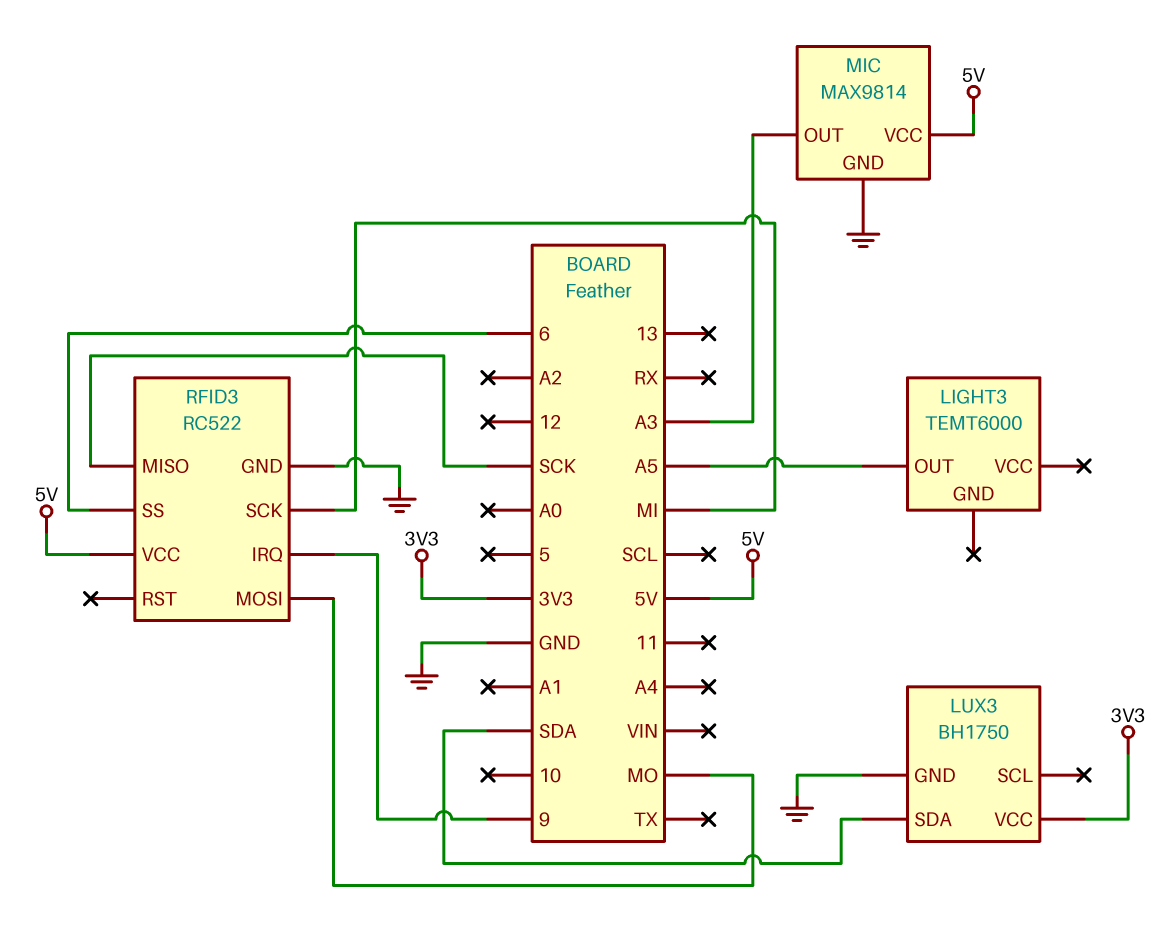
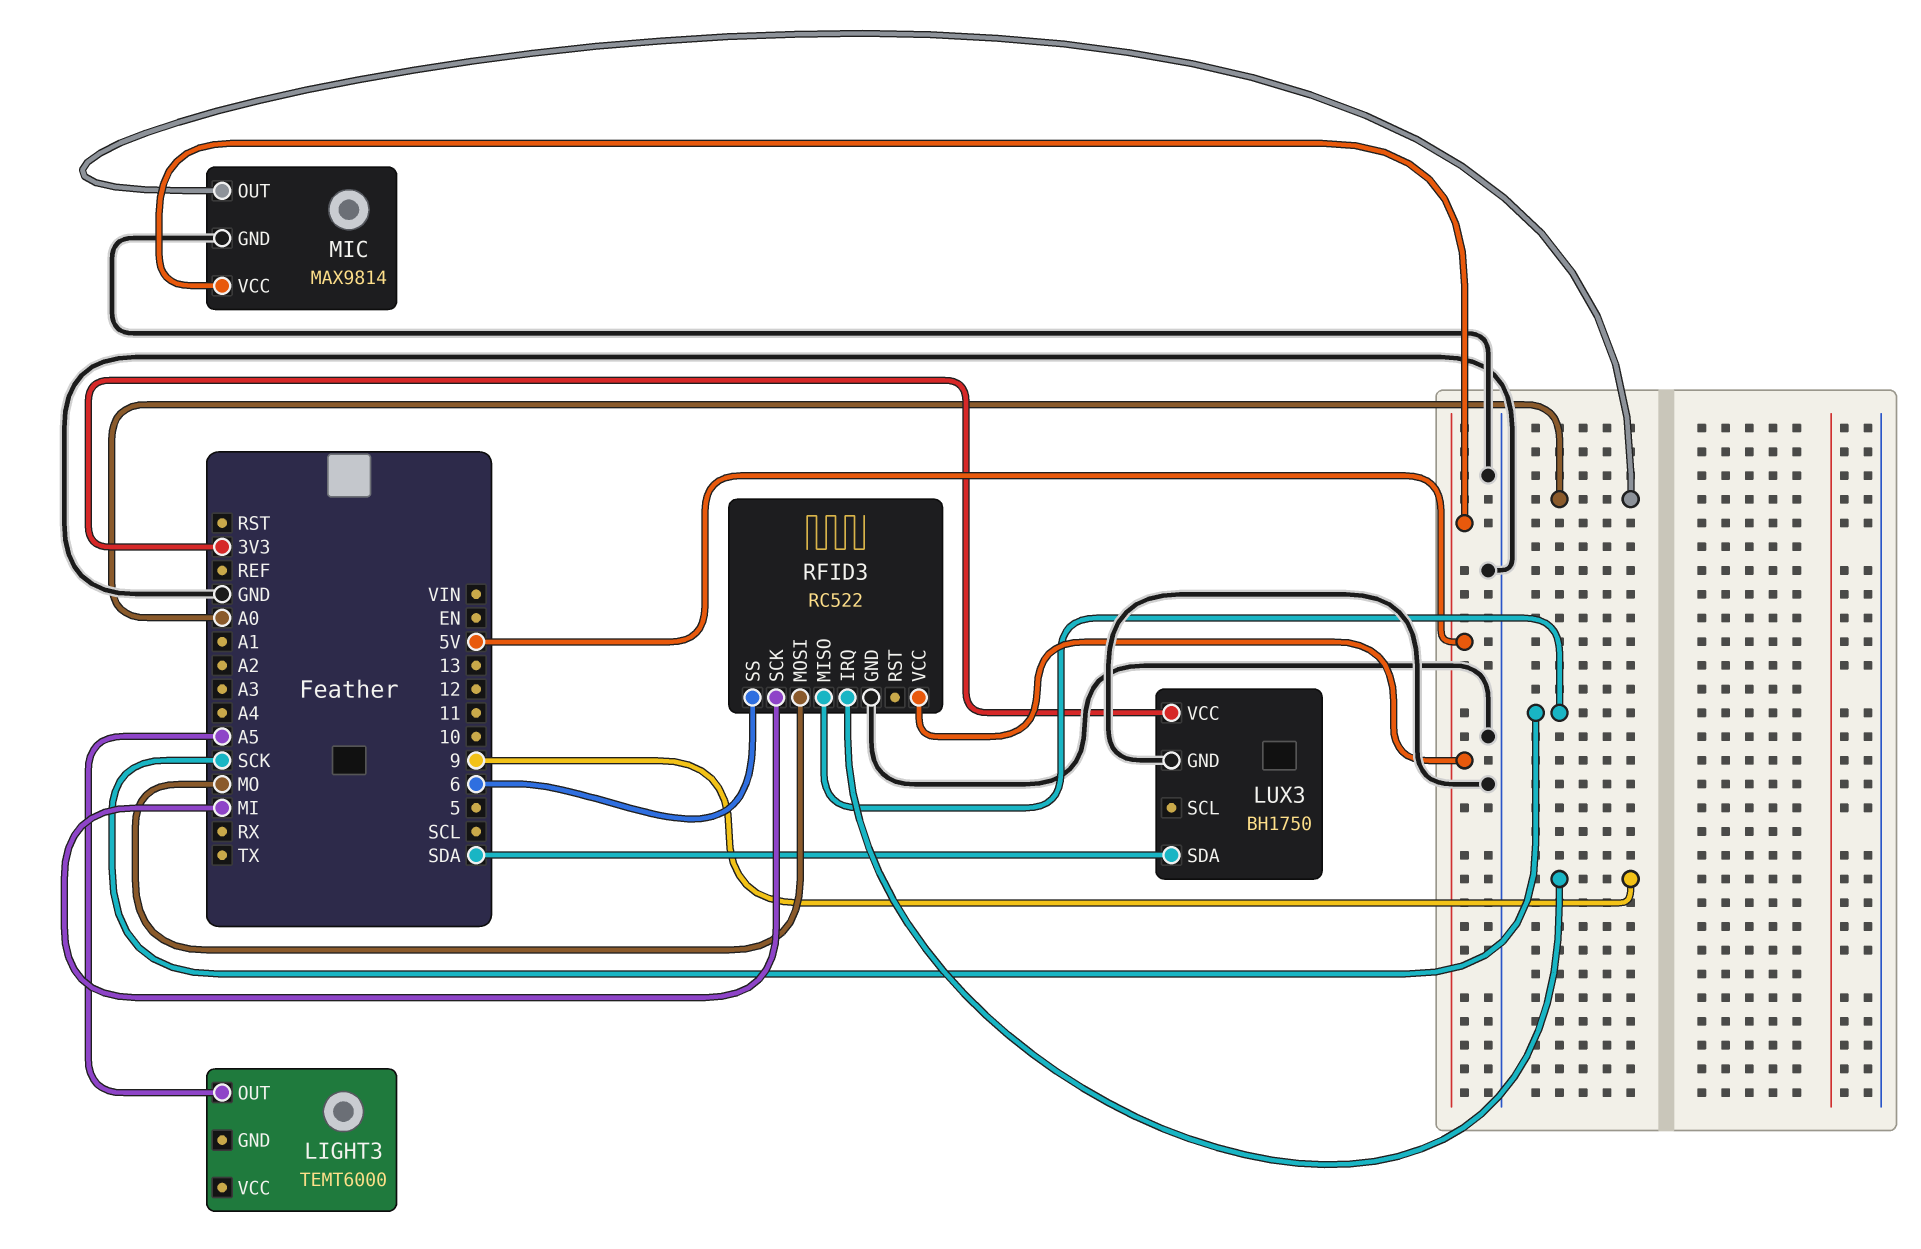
MIC pin OUT: A3 -> A0

